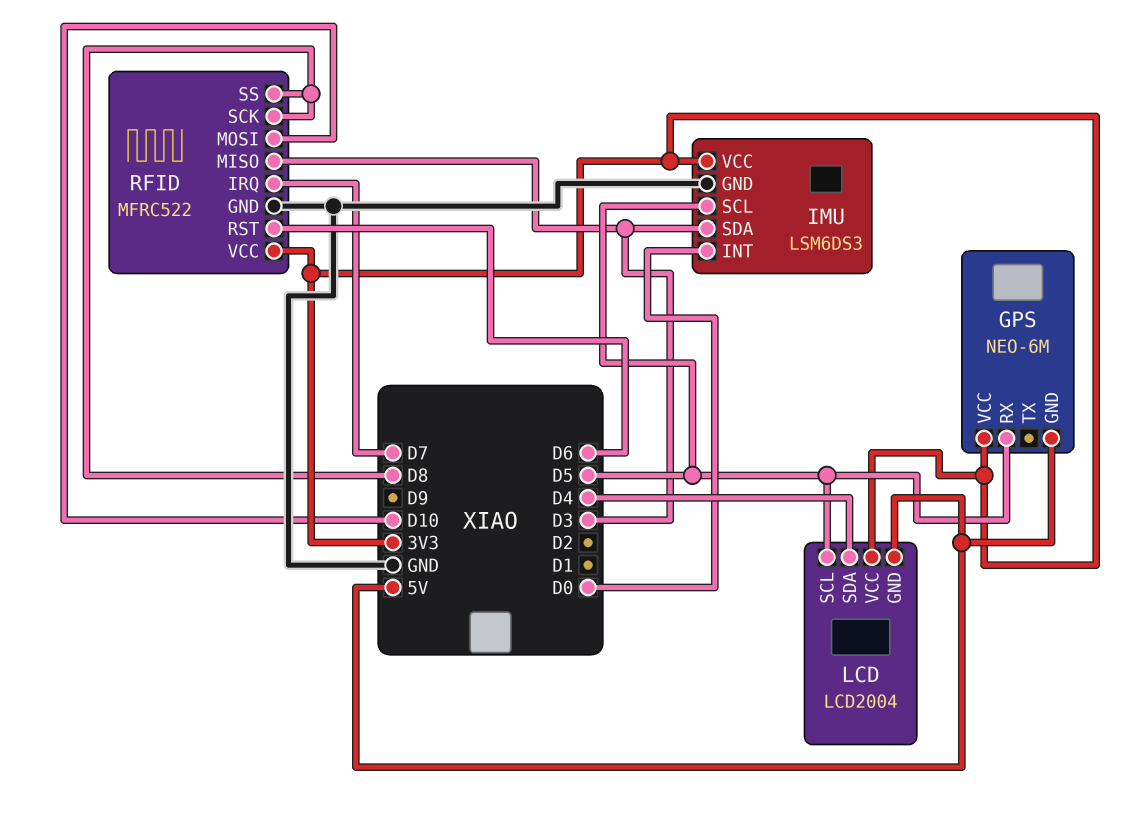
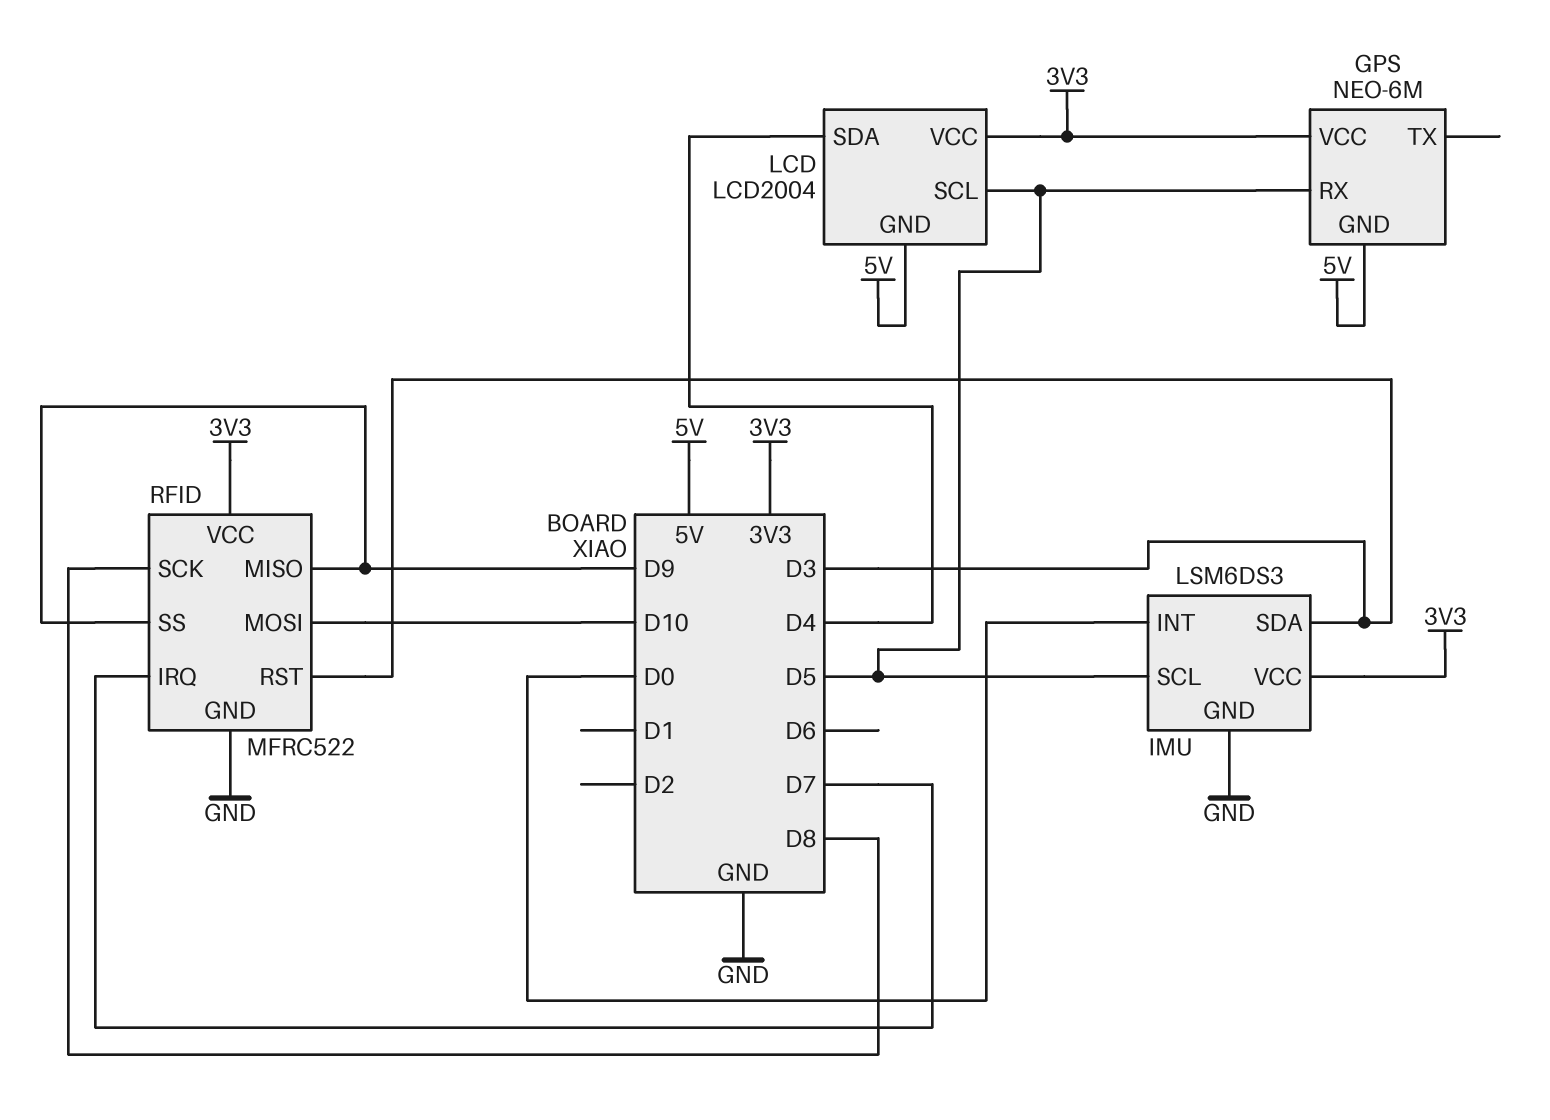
RFID pin MISO: D3 -> D9
RFID pin RST: D6 -> D3
RFID pin SS: D8 -> D9

